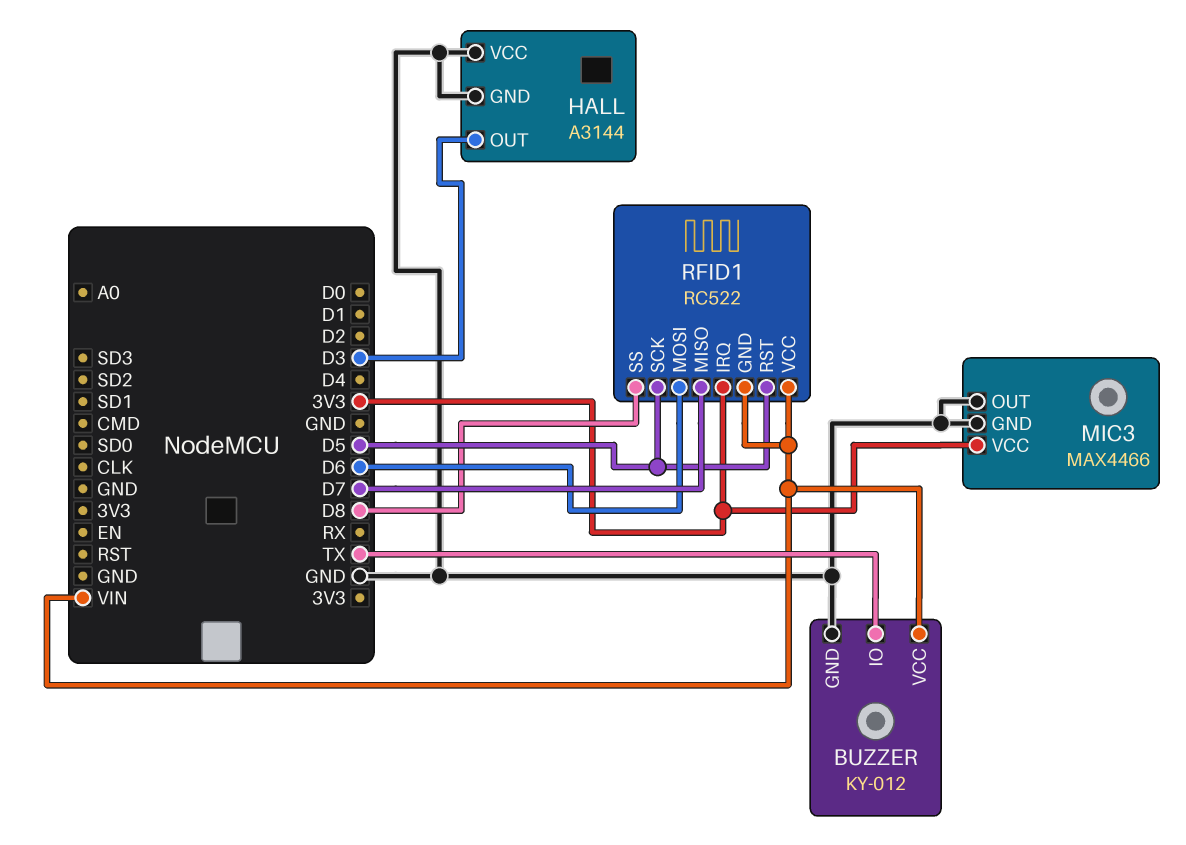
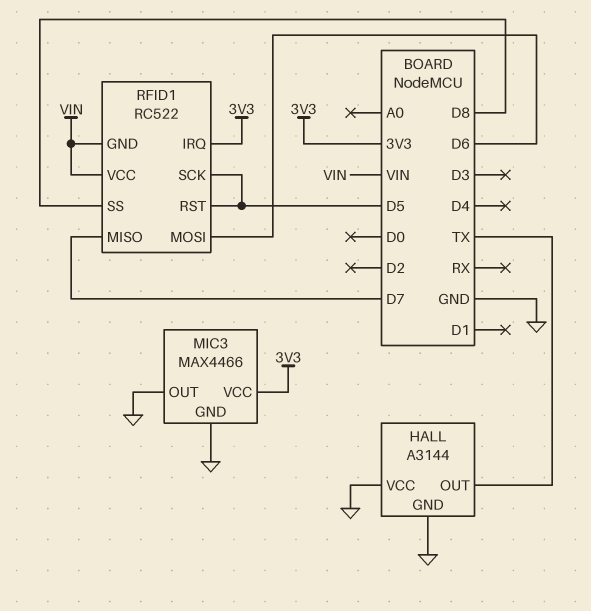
BUZZER: KY-012 -> none
BUZZER pin GND: GND -> none
BUZZER pin IO: TX -> none
BUZZER pin VCC: VIN -> none
HALL pin OUT: D3 -> TX

